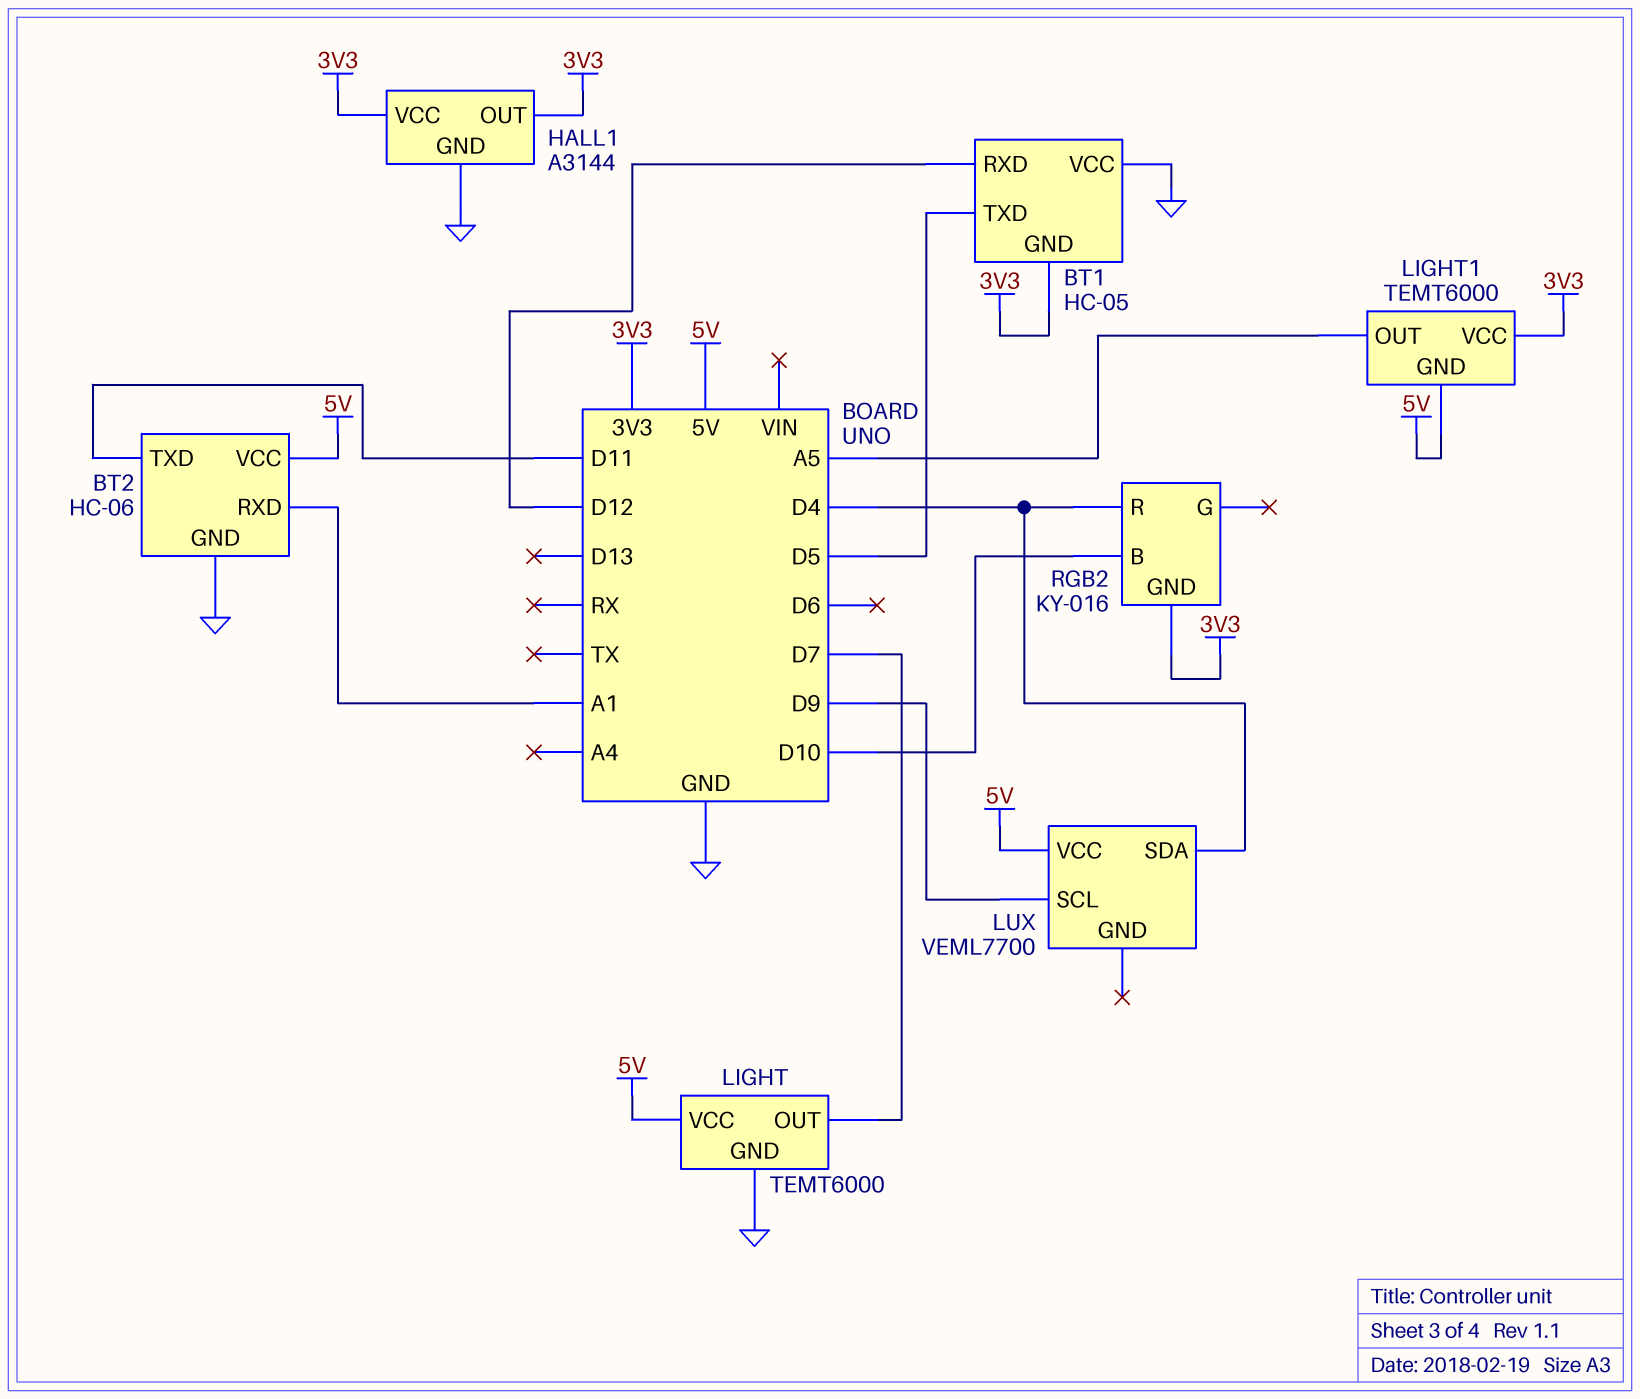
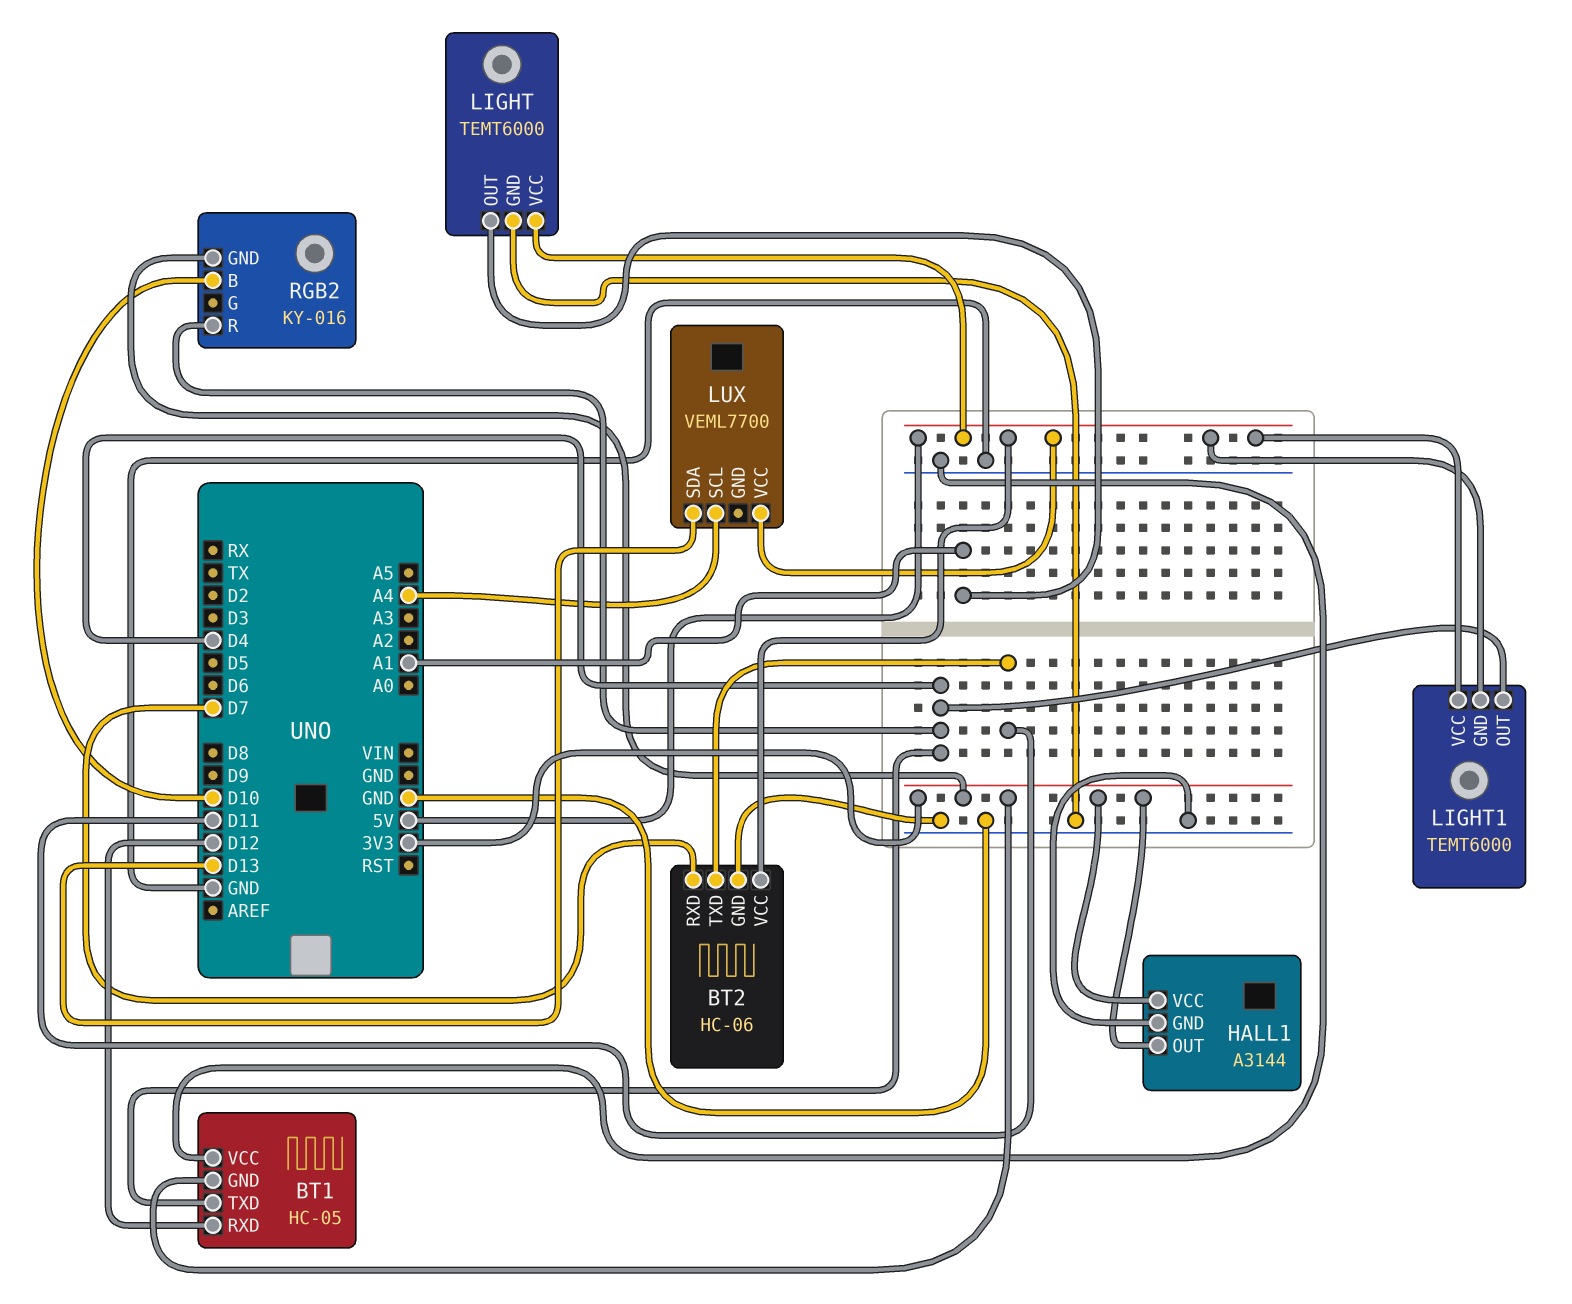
BT1 pin TXD: D5 -> D4
BT2 pin RXD: A1 -> D7
LIGHT pin OUT: D7 -> A1
LIGHT1 pin OUT: A5 -> D4
LIGHT1 pin VCC: 3V3 -> 5V
LUX pin SCL: D9 -> A4
LUX pin SDA: D4 -> D13

